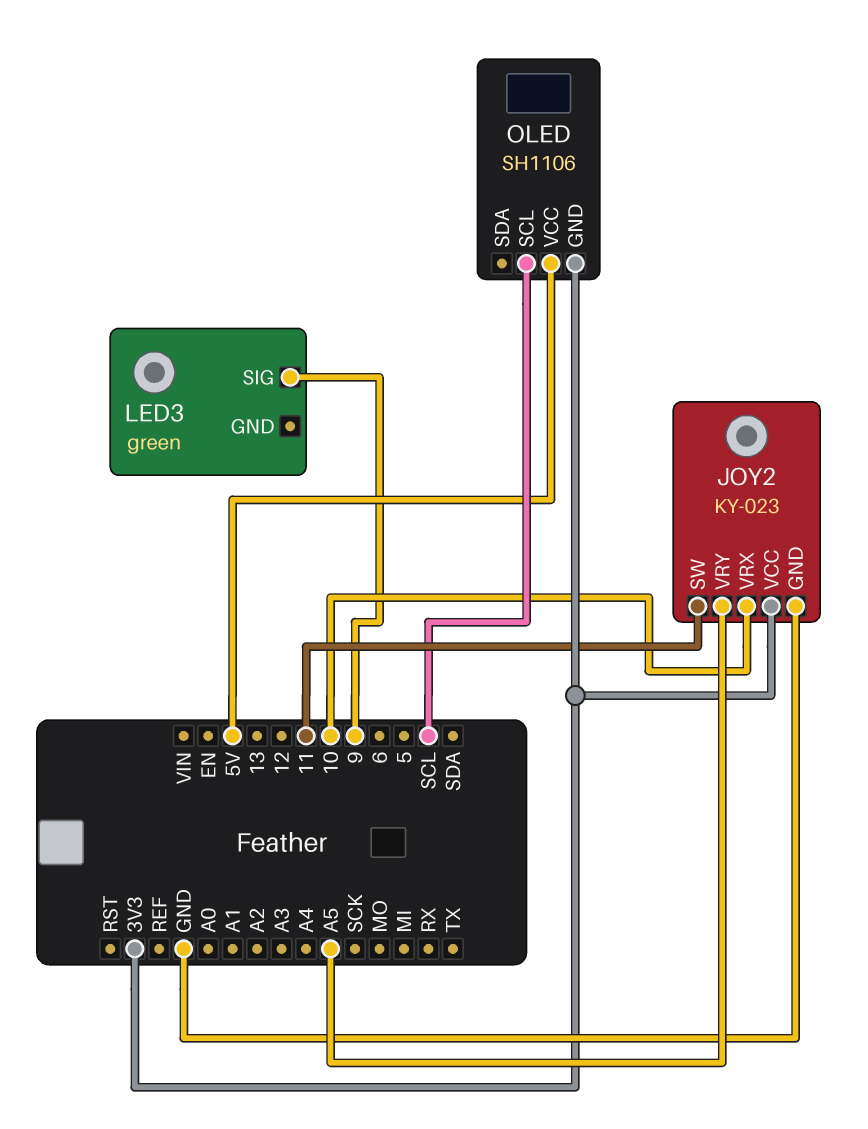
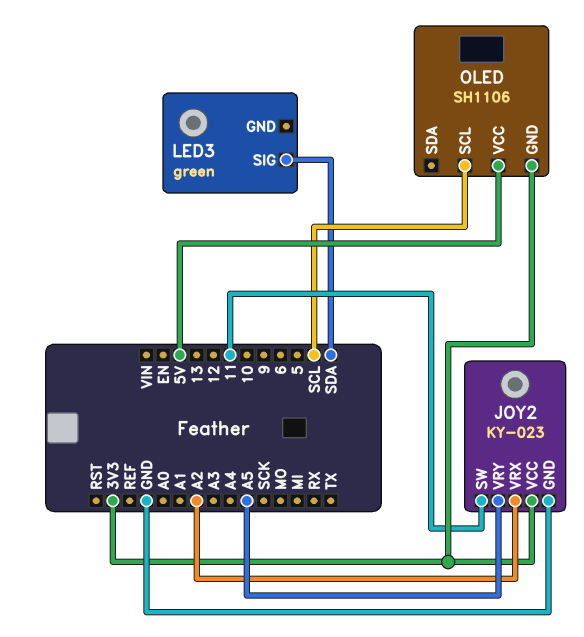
JOY2 pin VRX: 10 -> A2
LED3 pin SIG: 9 -> SDA

